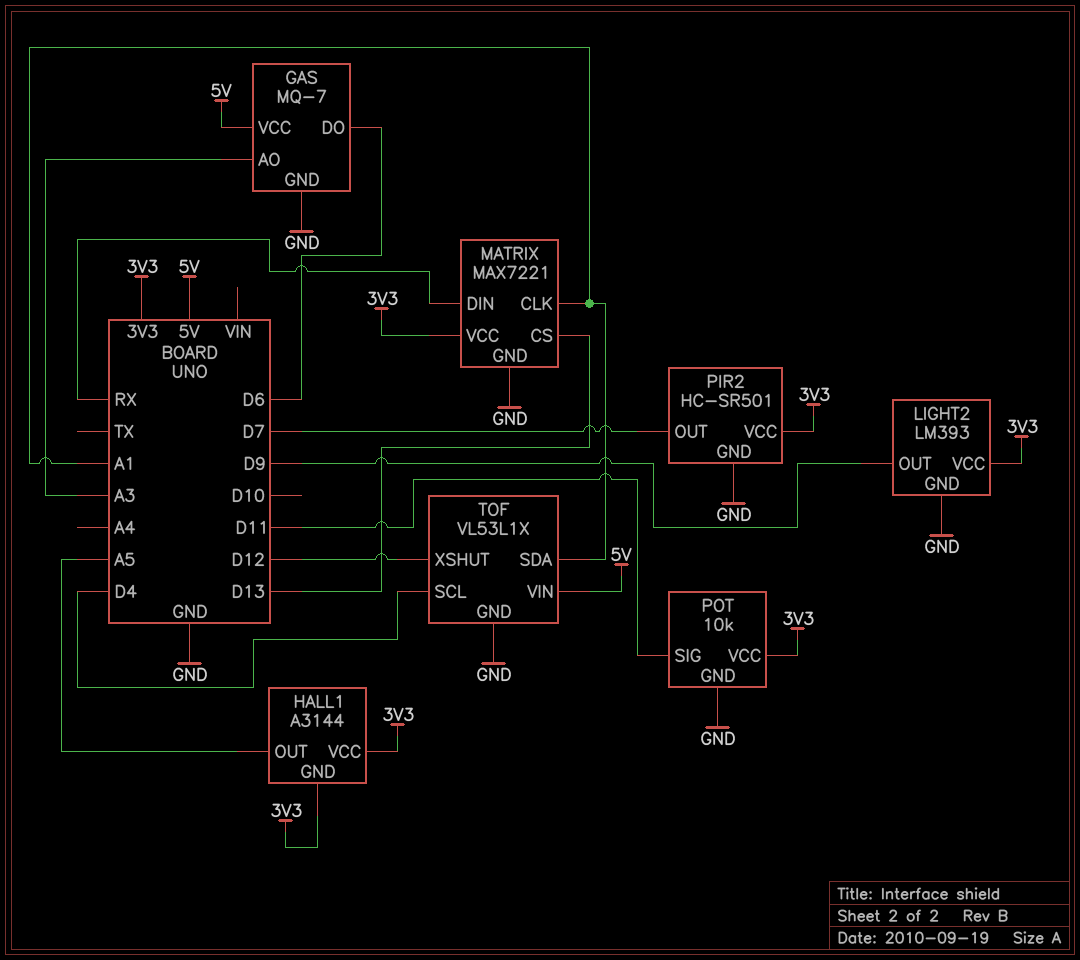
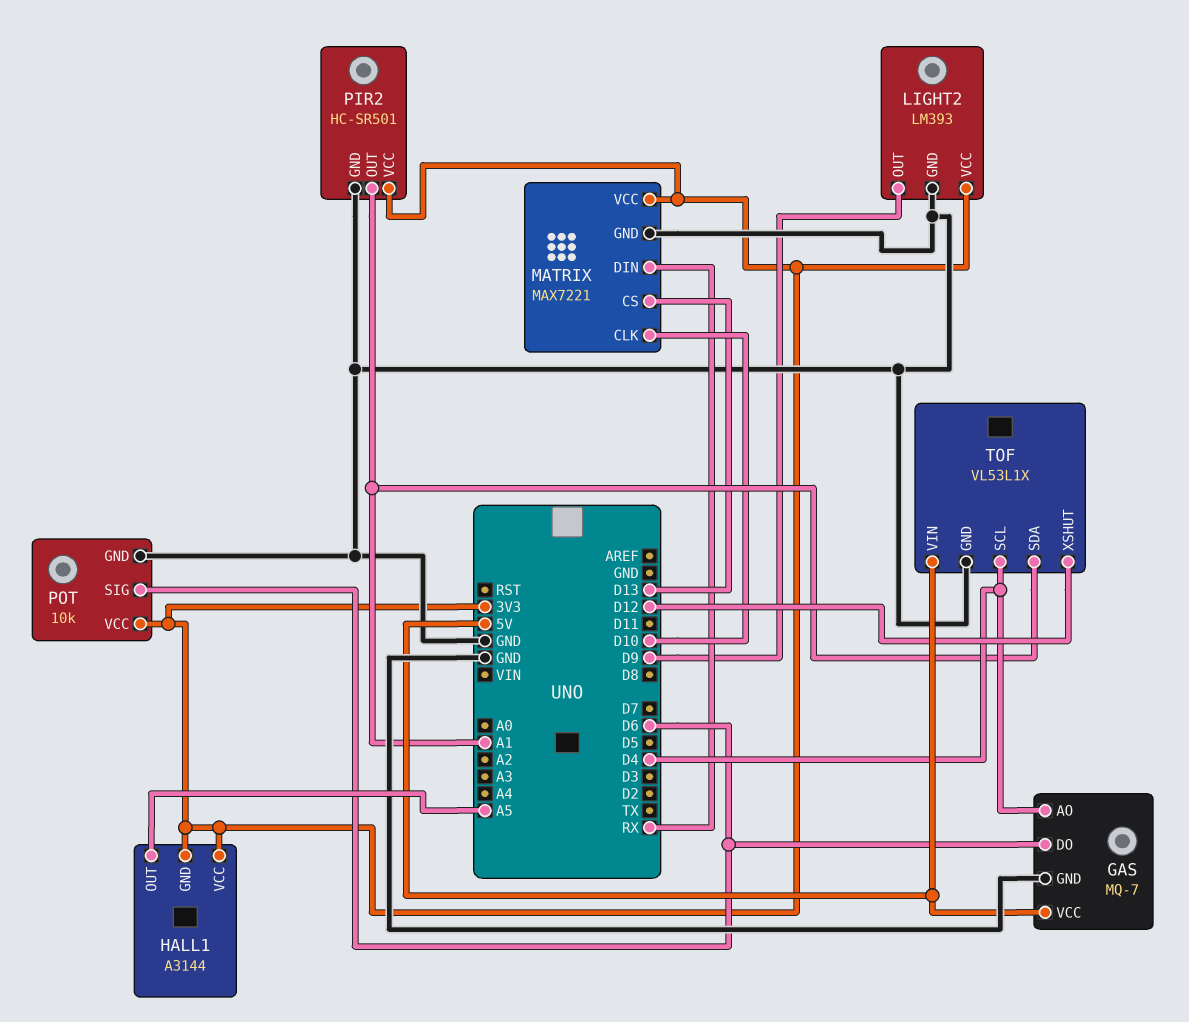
GAS pin AO: A3 -> D4
MATRIX pin CLK: A1 -> D10
PIR2 pin OUT: D7 -> A1
POT pin SIG: D11 -> D6

